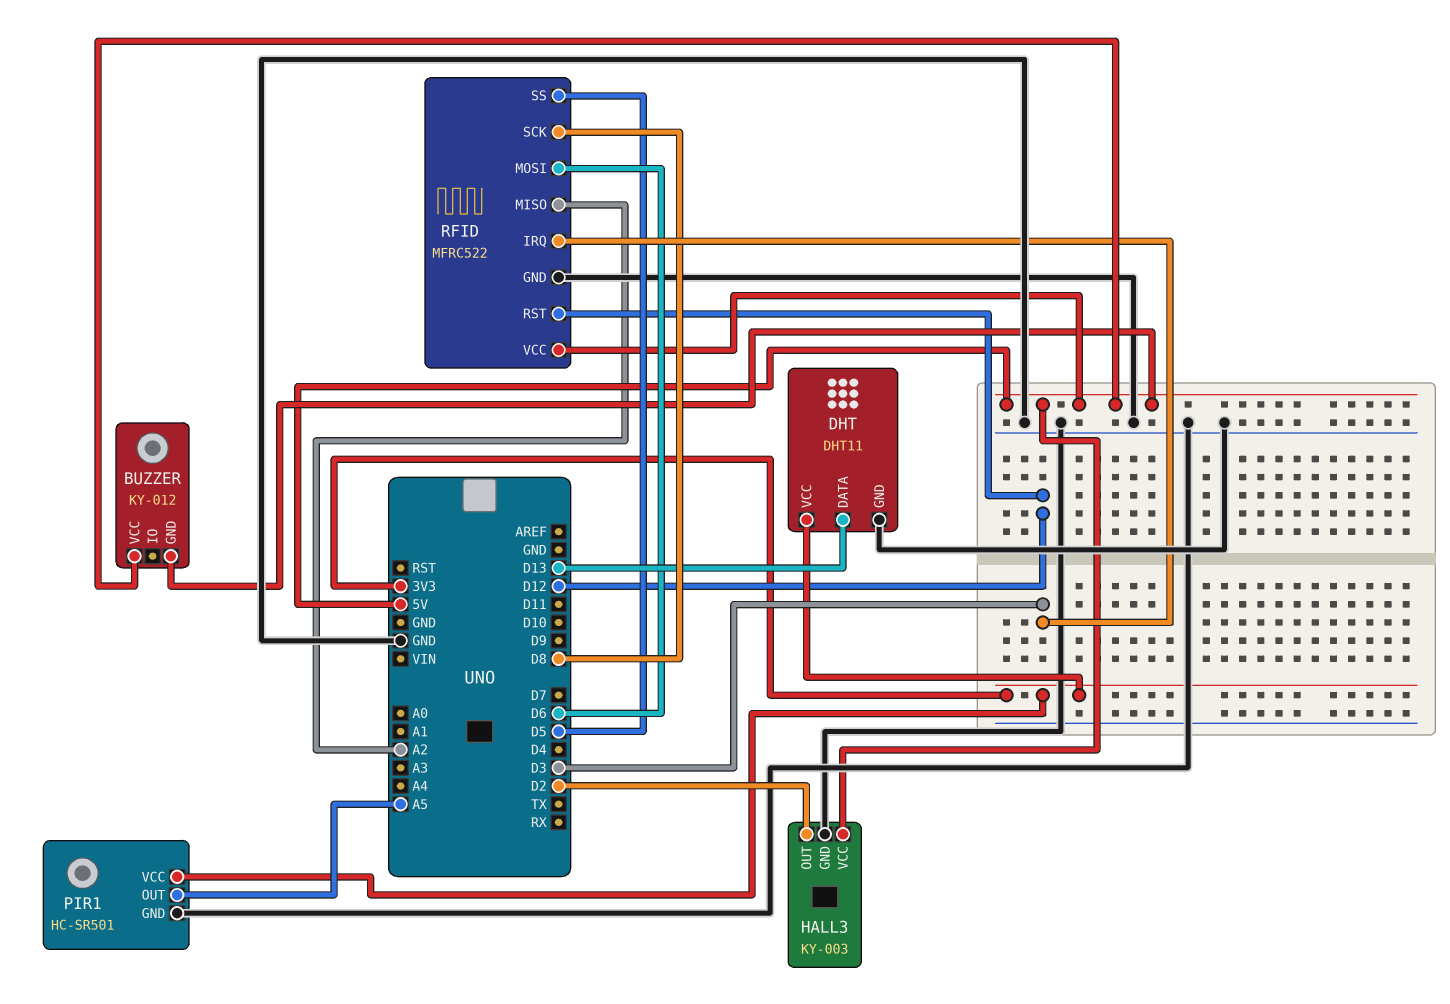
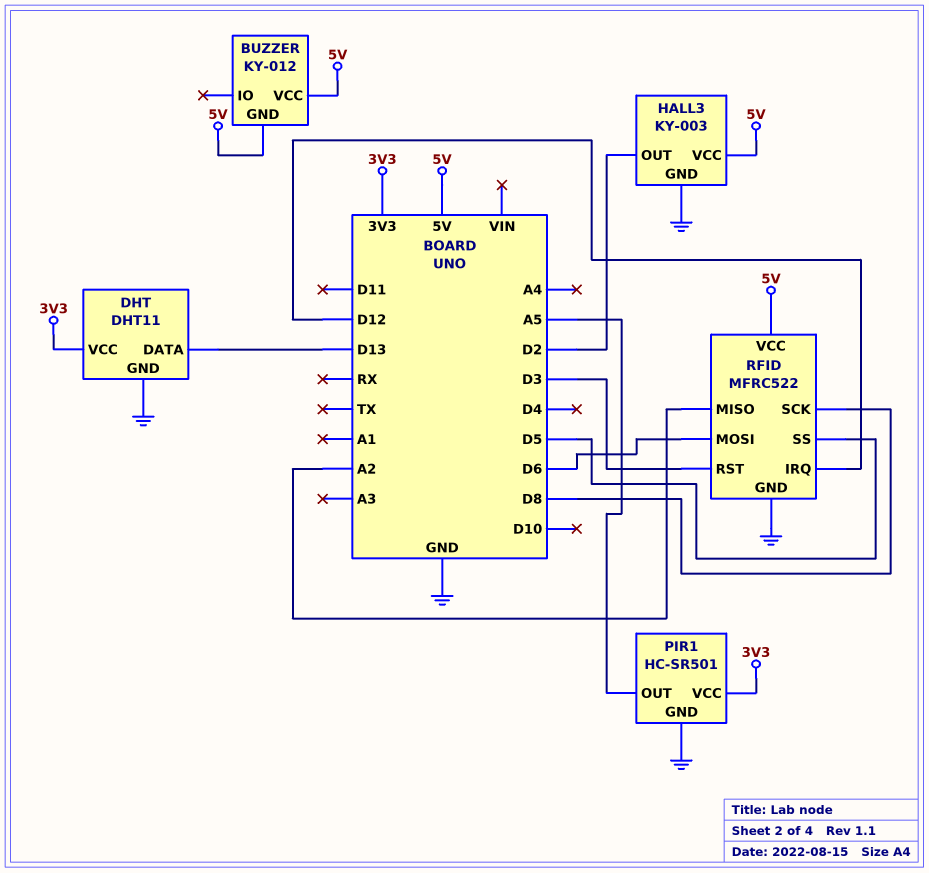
RFID pin IRQ: D3 -> D12
RFID pin RST: D12 -> D3

